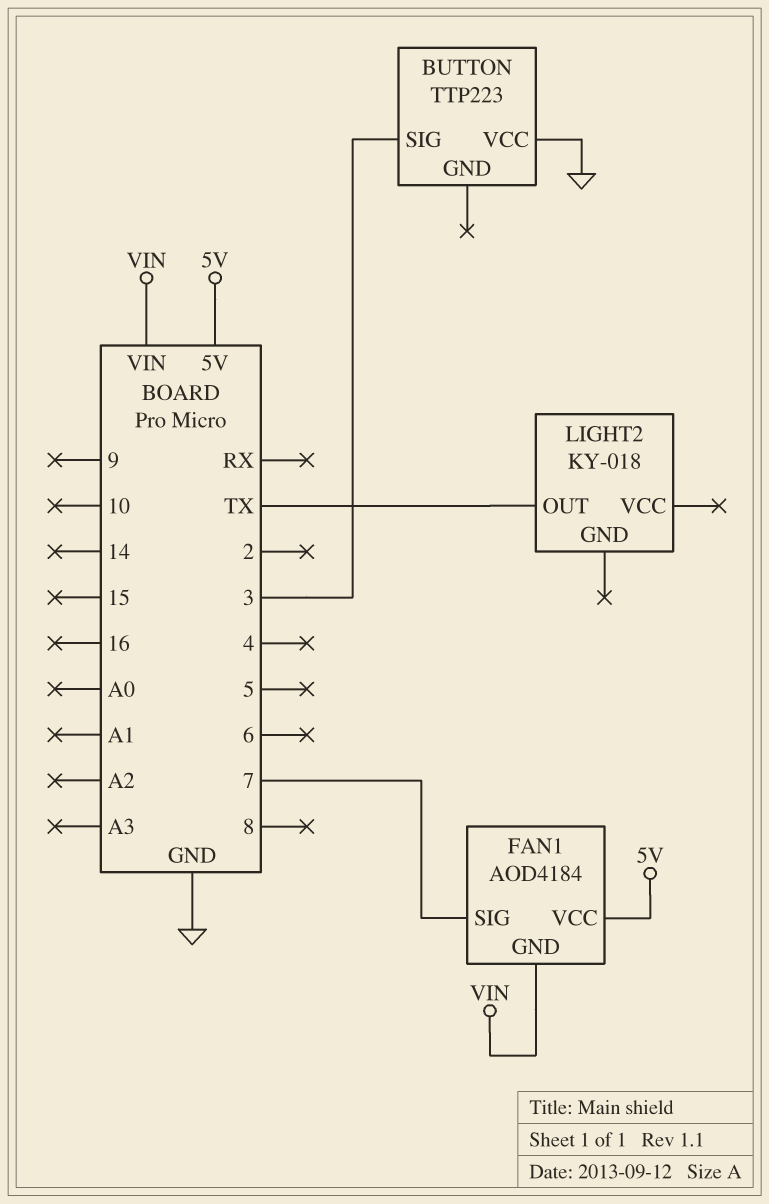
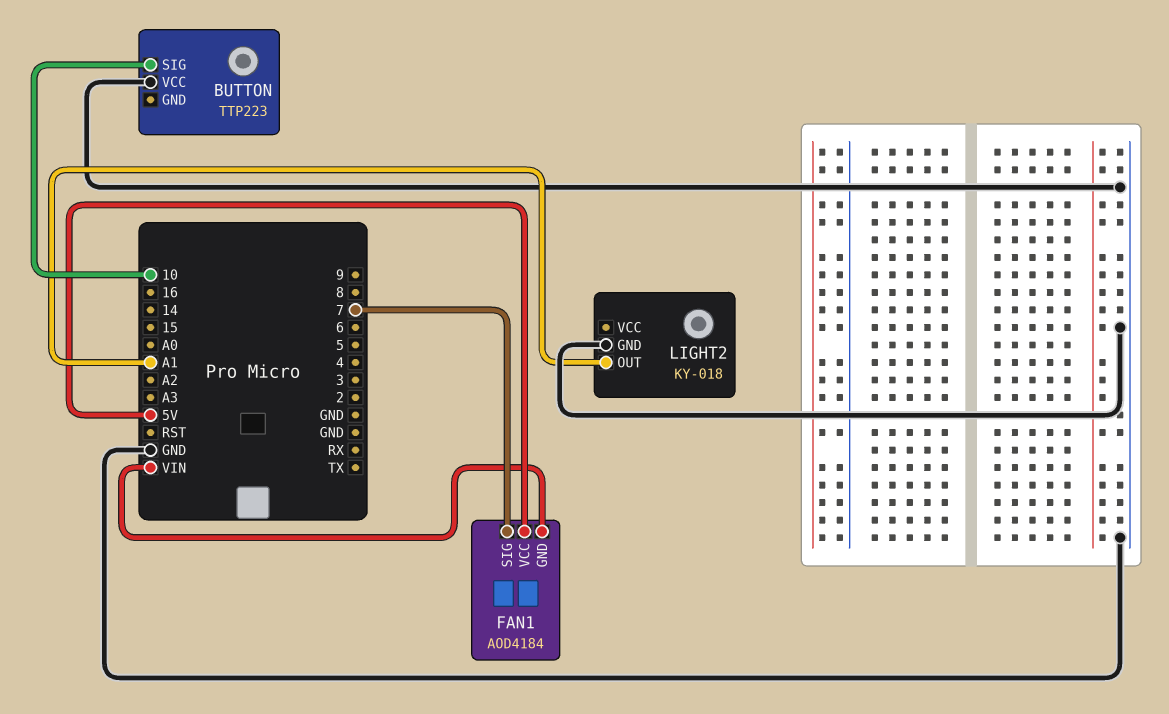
BUTTON pin SIG: 3 -> 10
LIGHT2 pin GND: none -> GND
LIGHT2 pin OUT: TX -> A1

